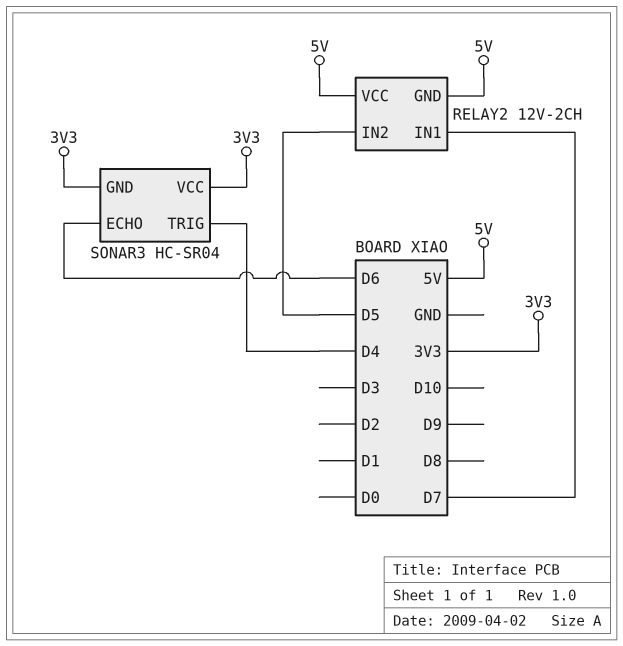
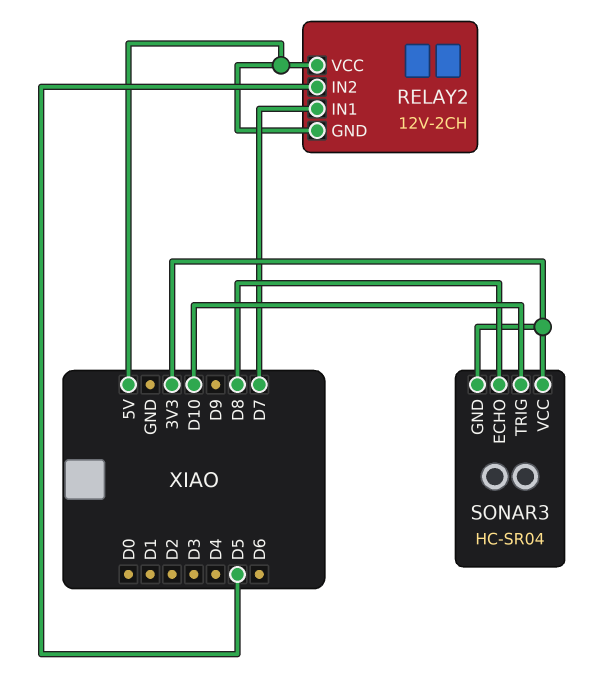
SONAR3 pin ECHO: D6 -> D8
SONAR3 pin TRIG: D4 -> D10

